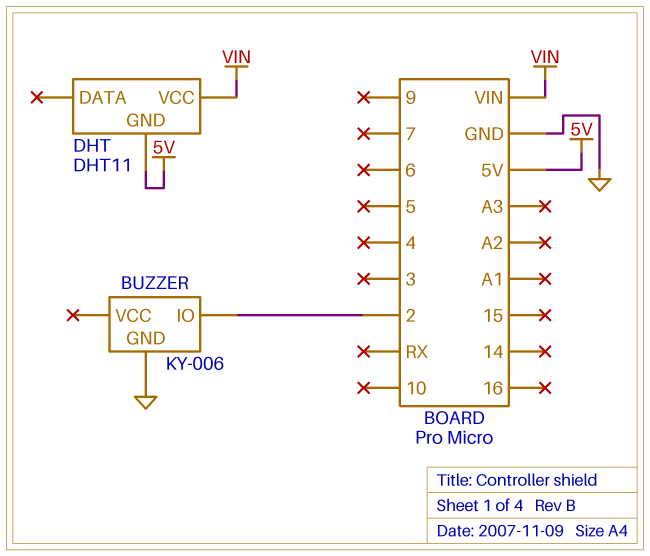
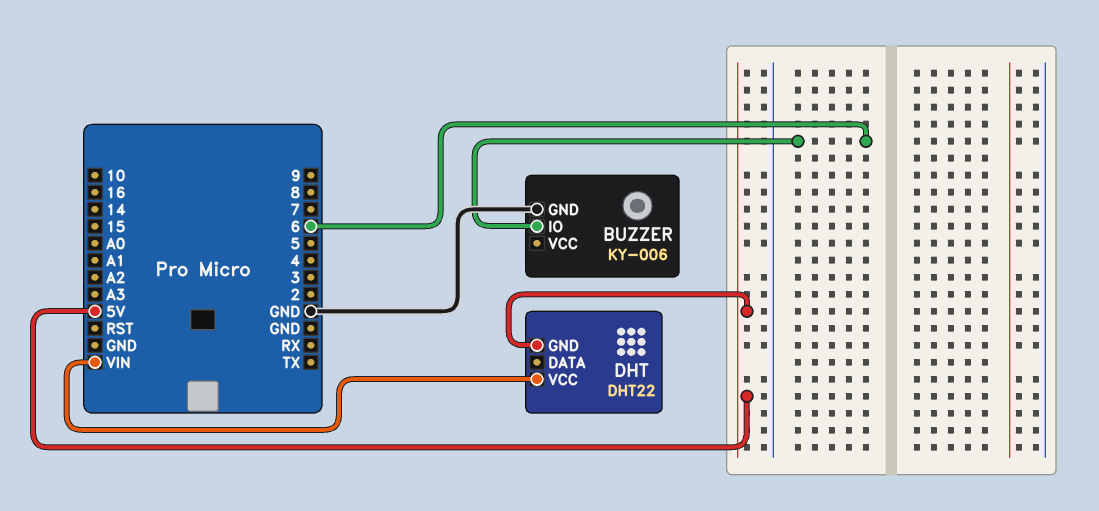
BUZZER pin IO: 2 -> 6
DHT: DHT11 -> DHT22

